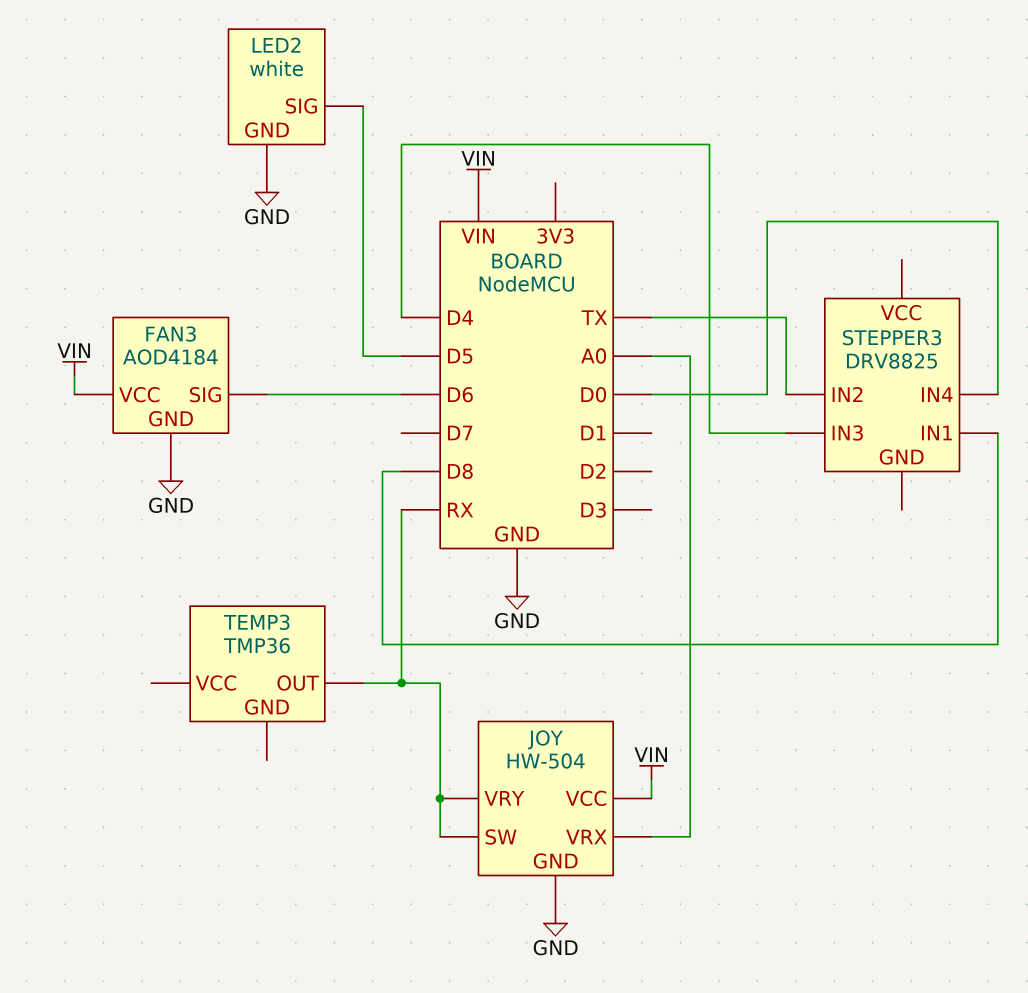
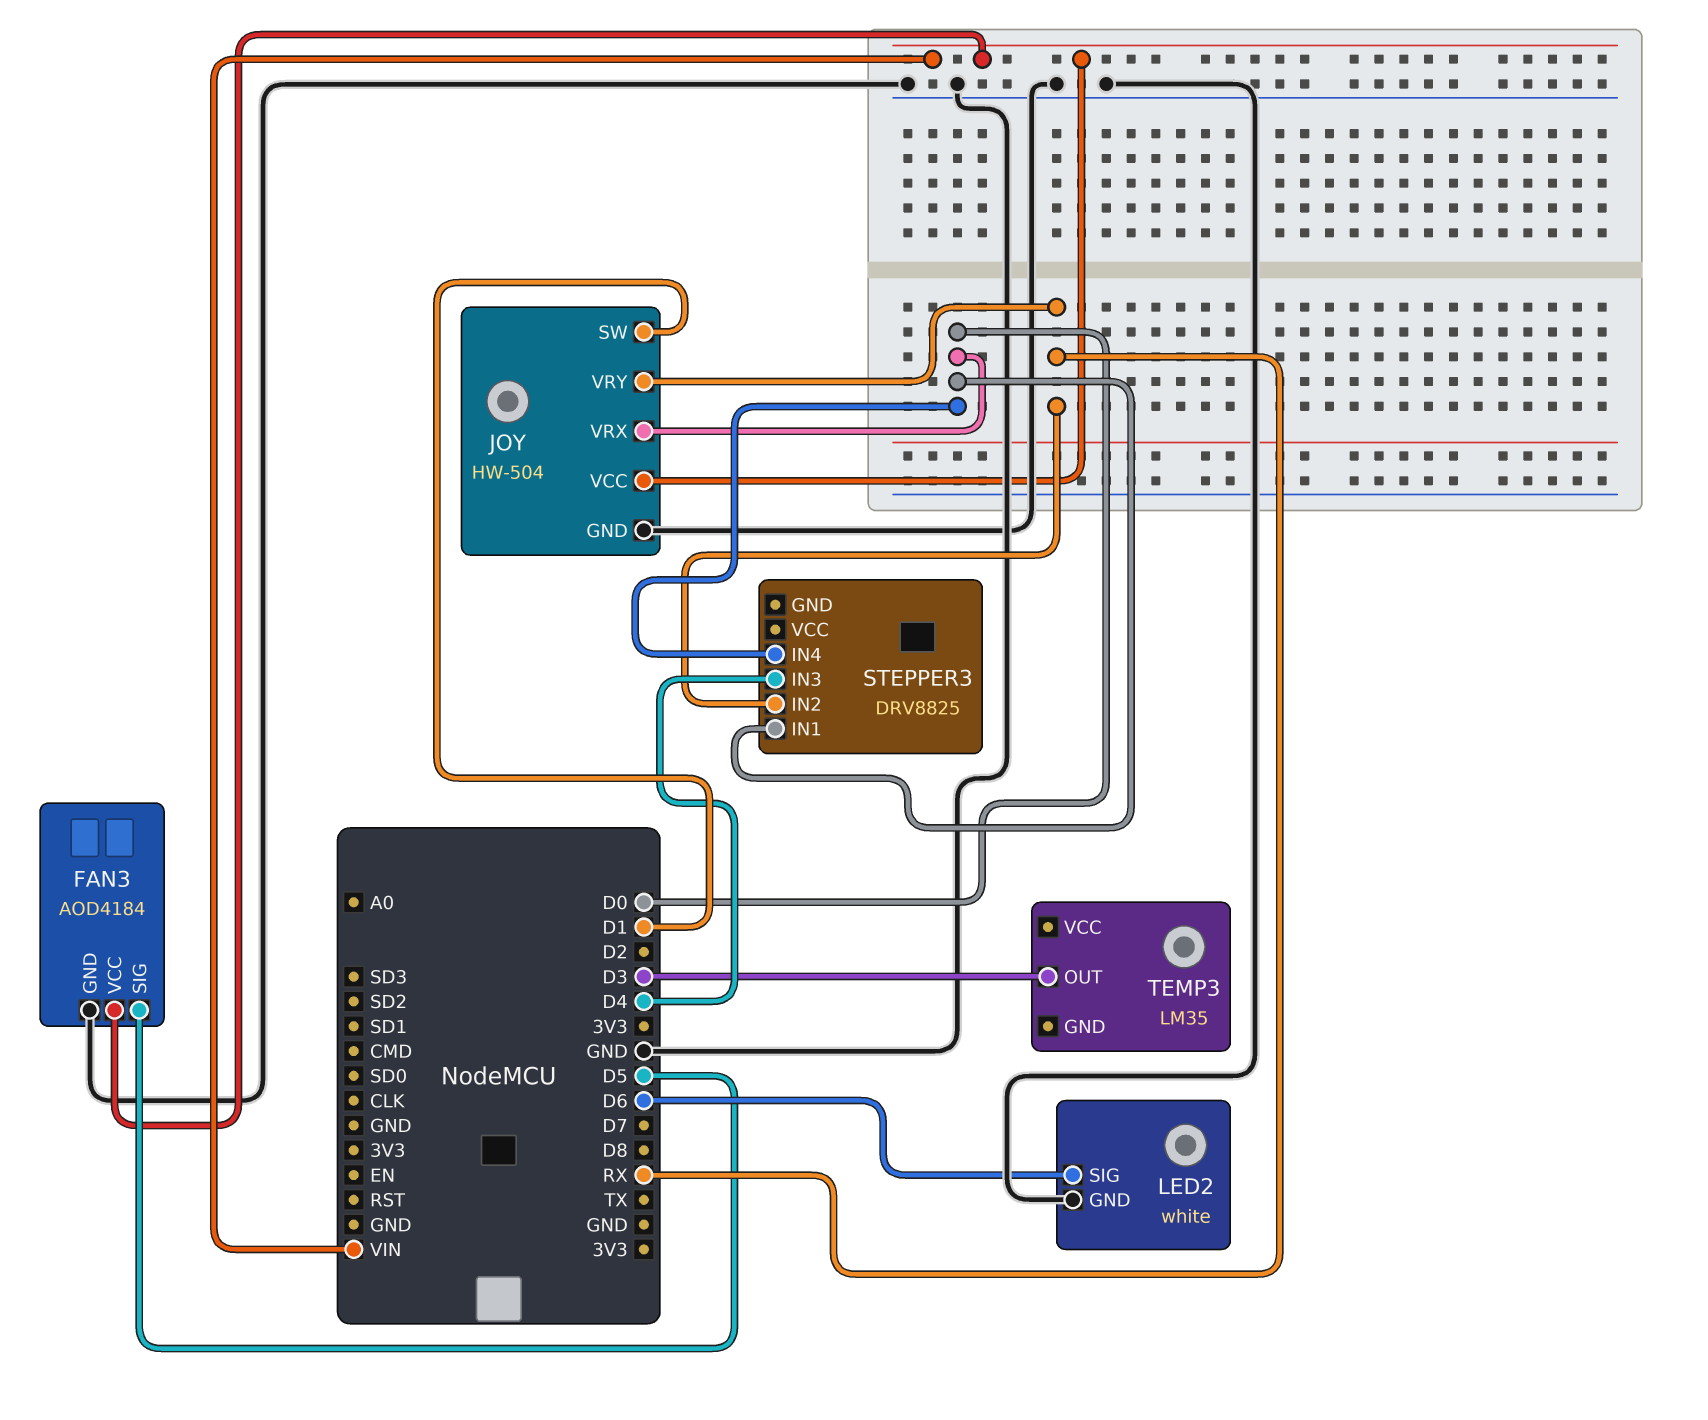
FAN3 pin SIG: D6 -> D5
JOY pin SW: RX -> D1
JOY pin VRX: A0 -> D0
LED2 pin SIG: D5 -> D6
STEPPER3 pin IN1: D8 -> D0
STEPPER3 pin IN2: TX -> RX
TEMP3: TMP36 -> LM35
TEMP3 pin OUT: RX -> D3

